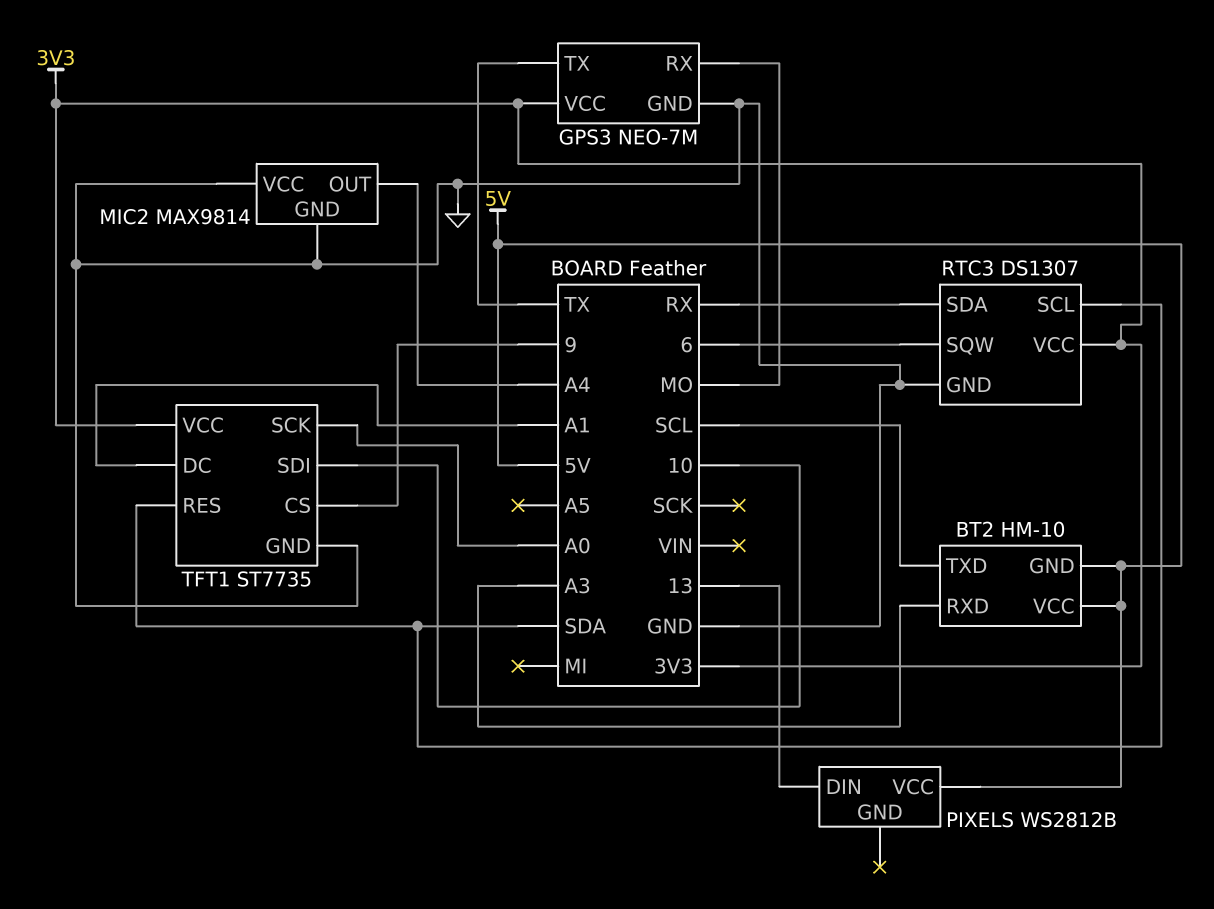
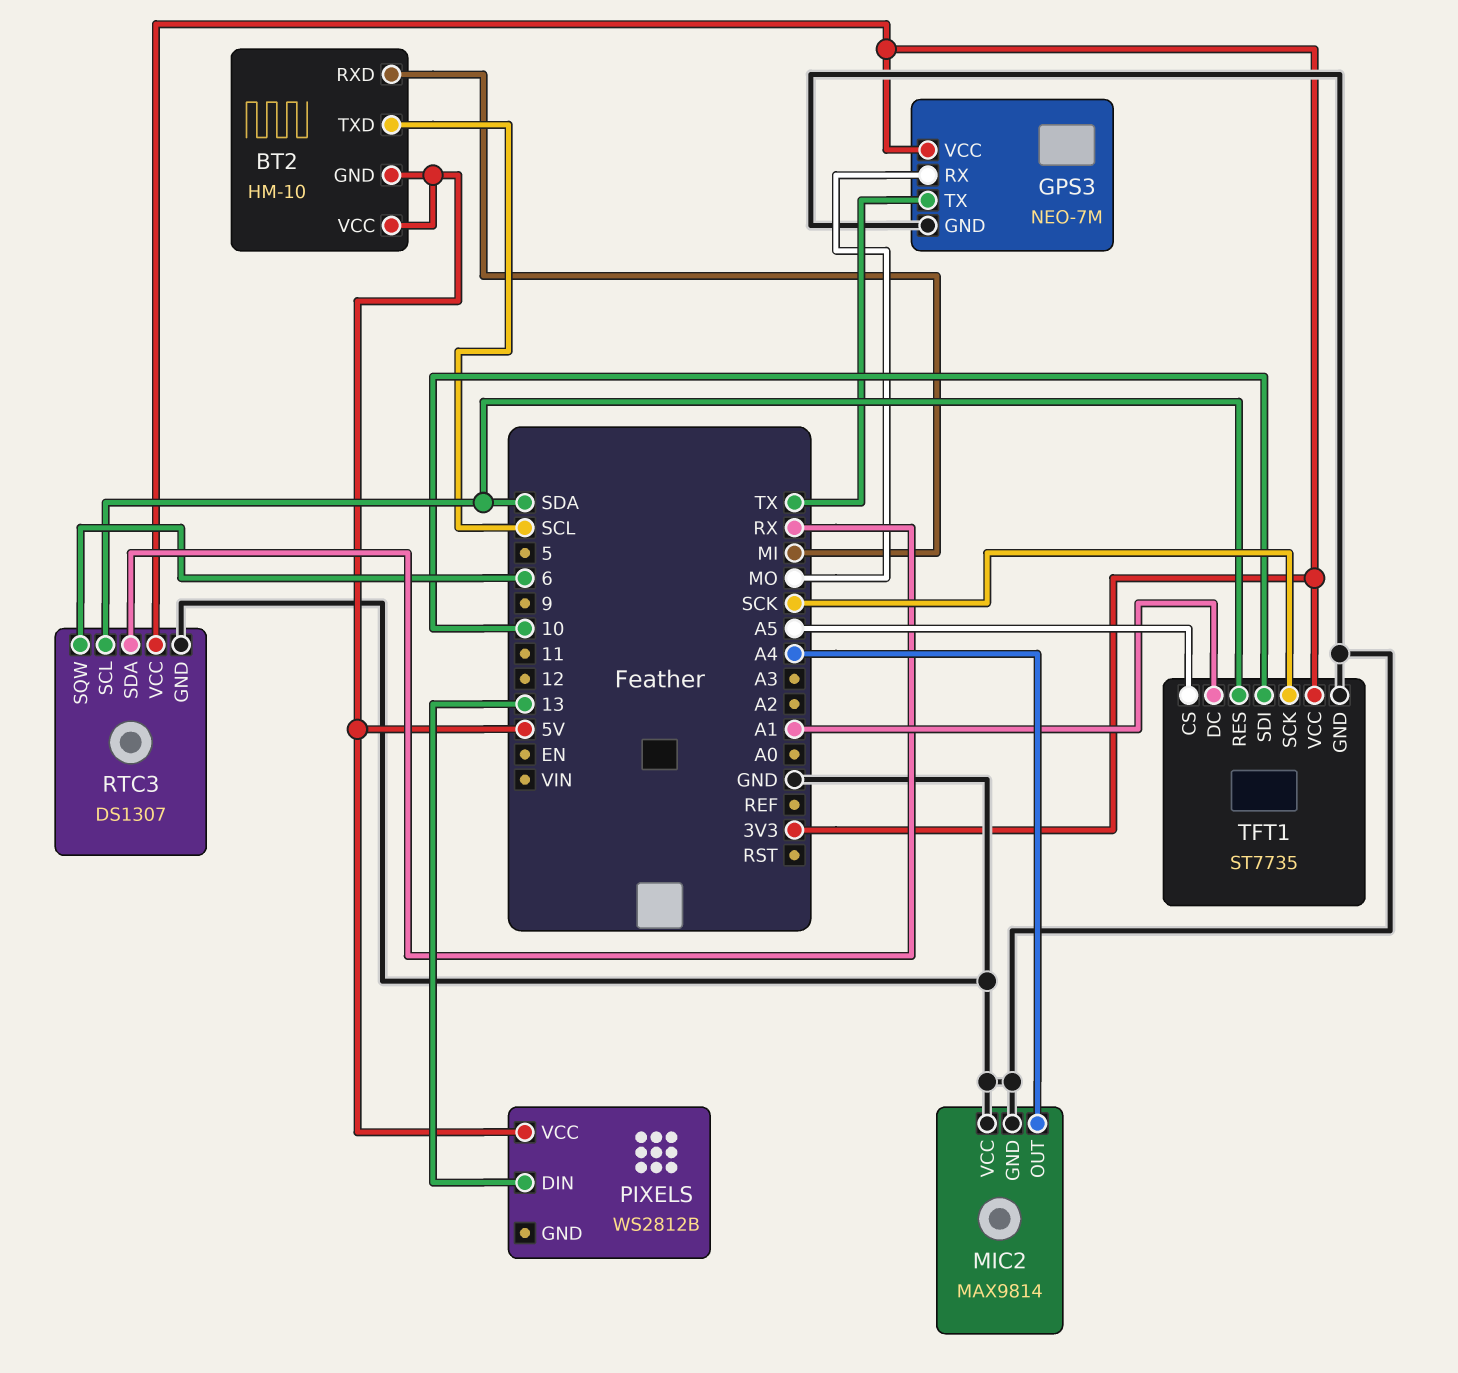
BT2 pin RXD: A3 -> MI
TFT1 pin CS: 9 -> A5
TFT1 pin SCK: A0 -> SCK

